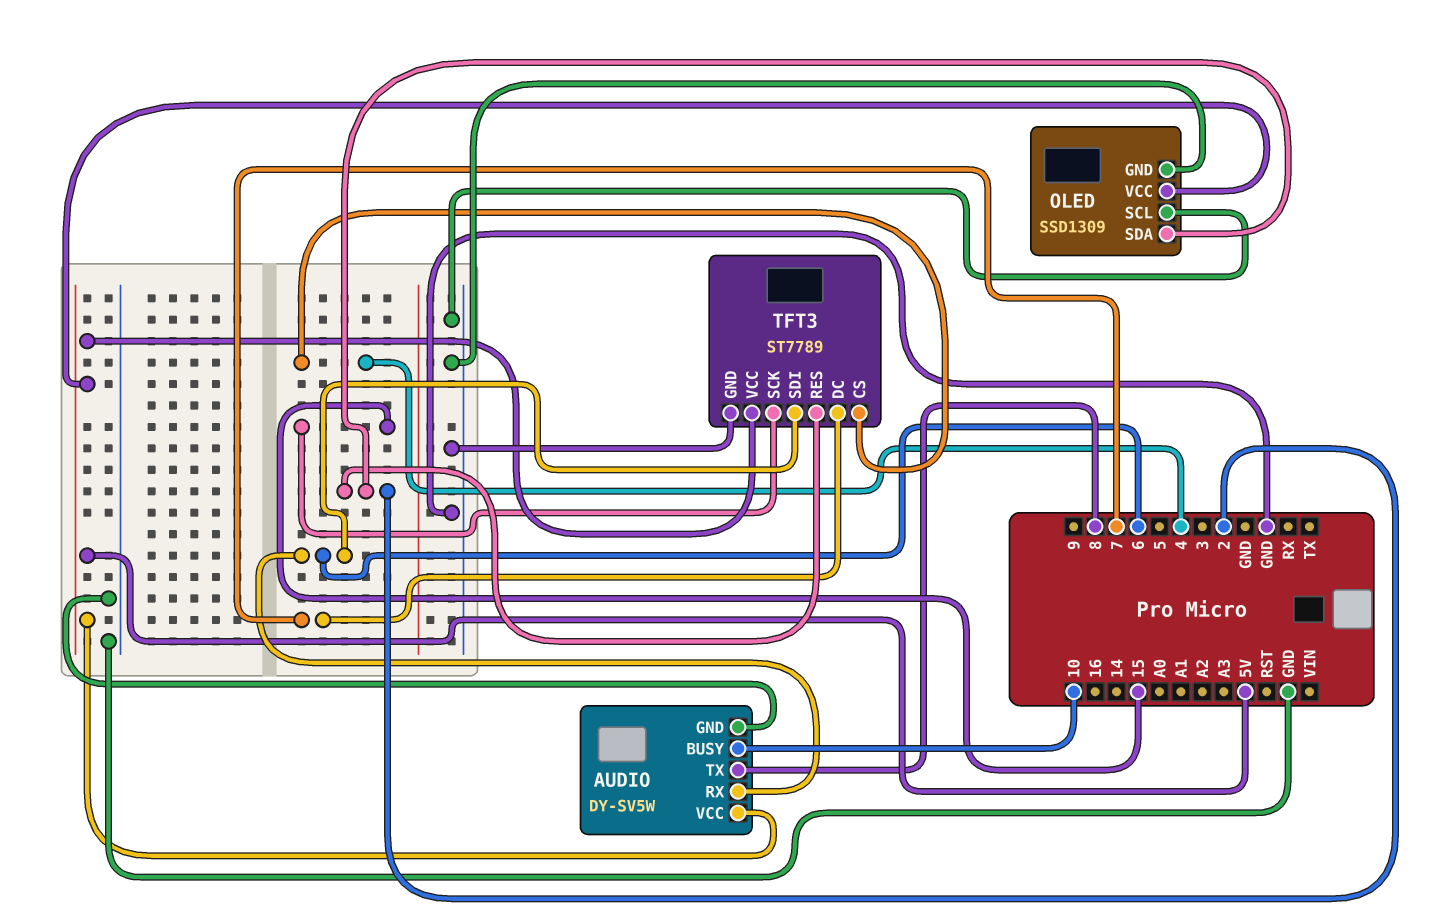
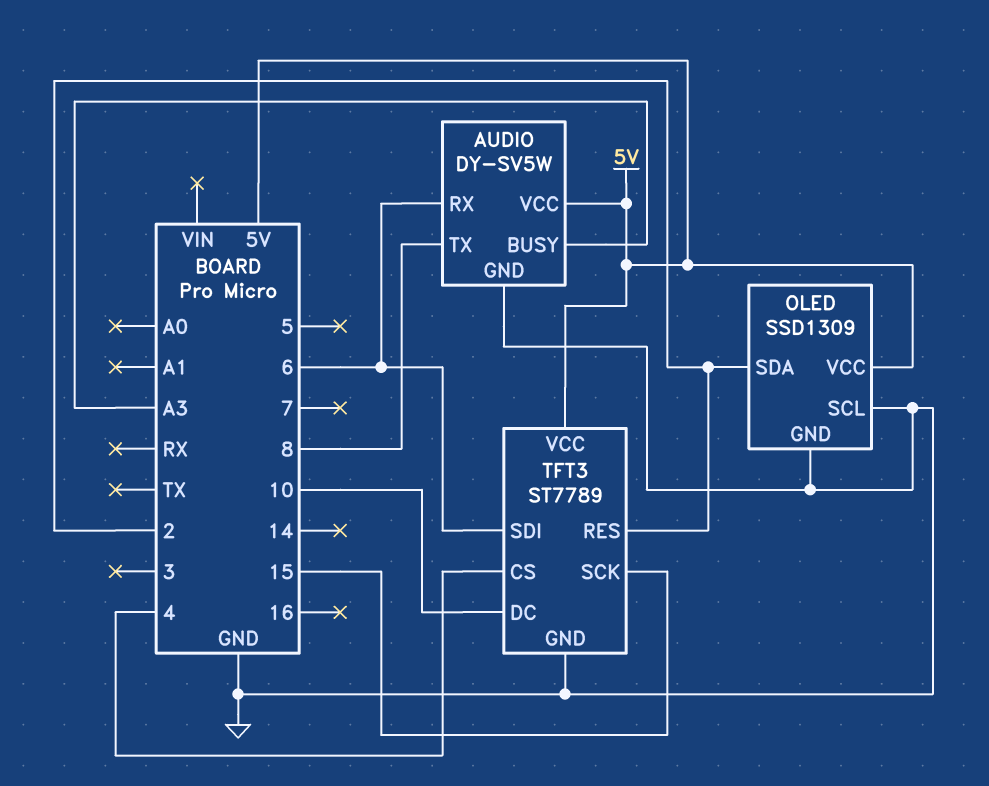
AUDIO pin BUSY: 10 -> A3
TFT3 pin DC: 7 -> 10

